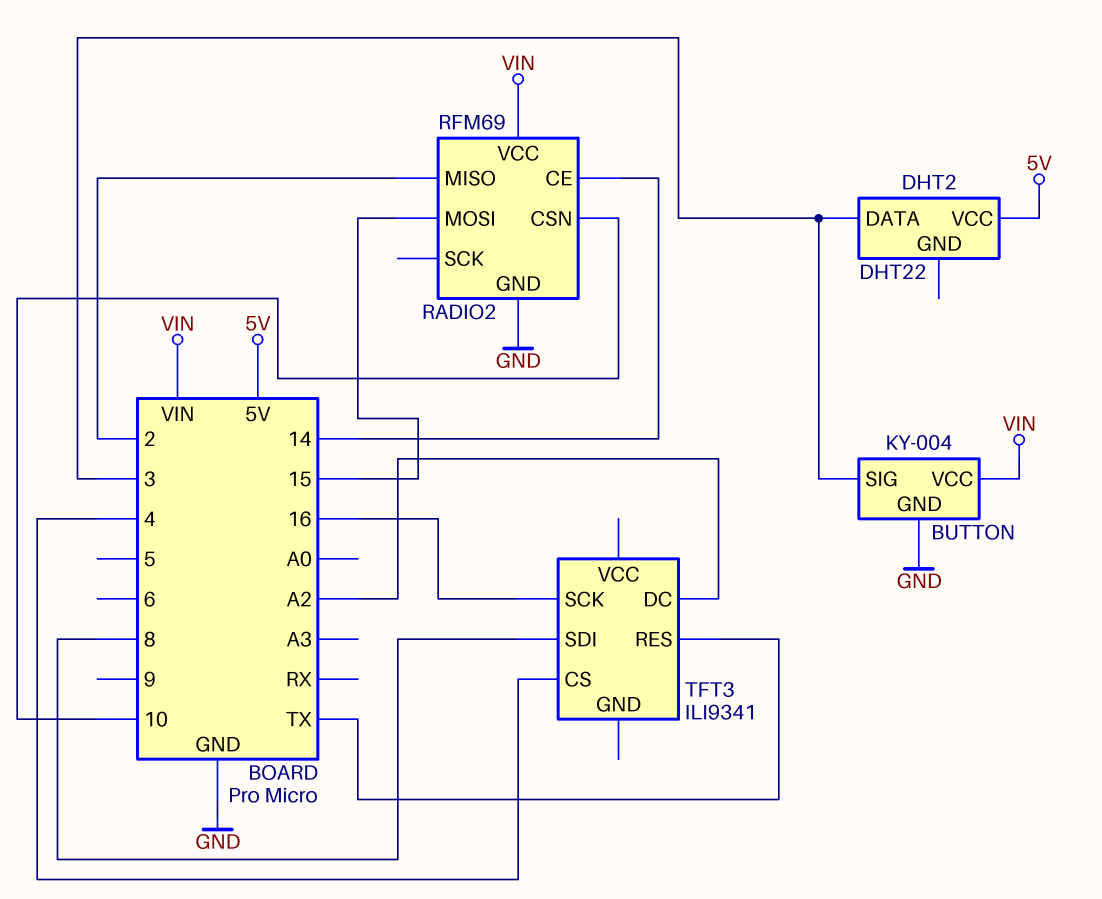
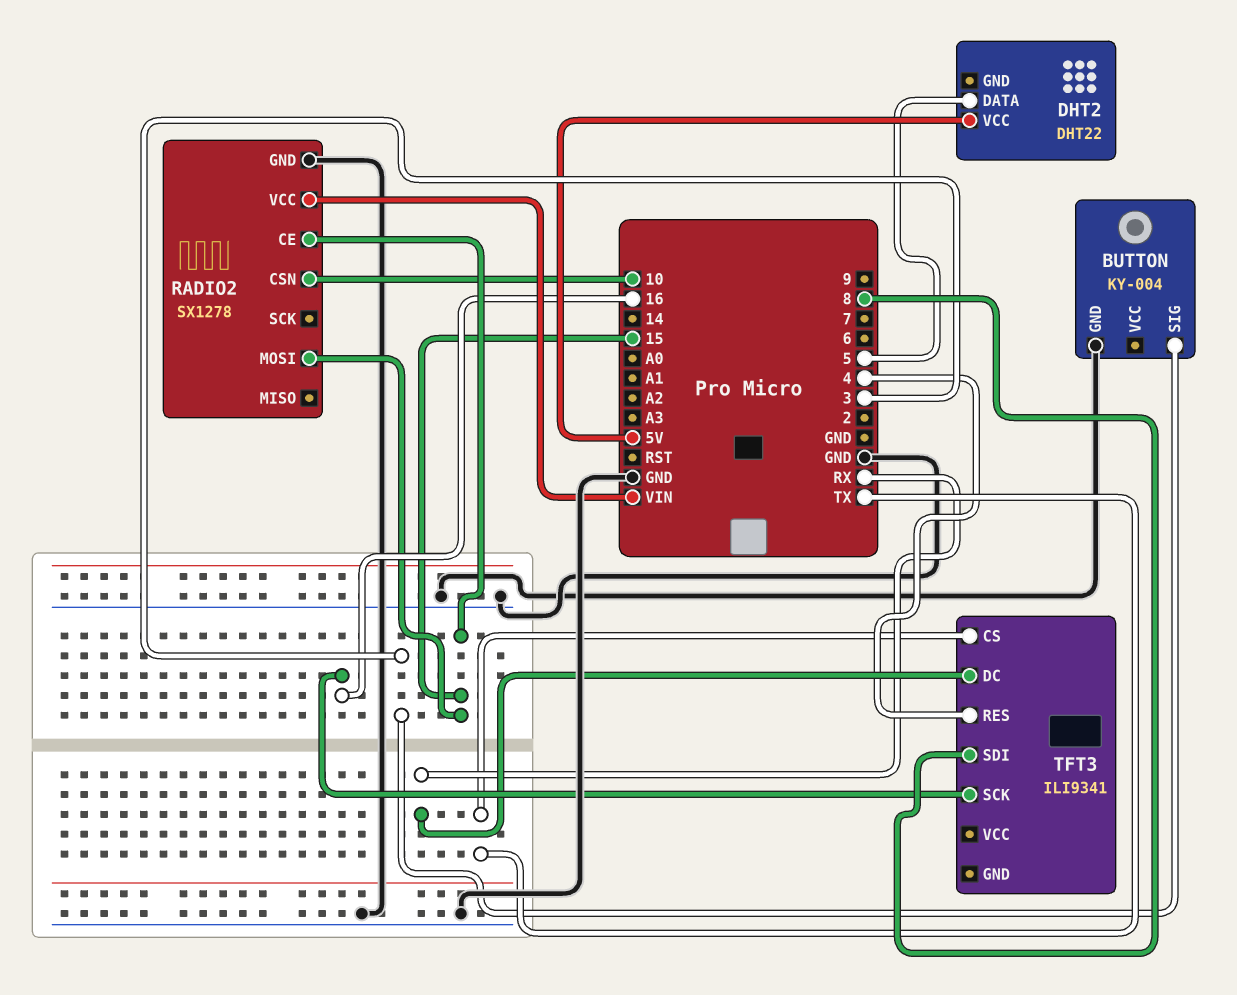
BUTTON pin VCC: VIN -> none
DHT2 pin DATA: 3 -> 5
RADIO2: RFM69 -> SX1278
RADIO2 pin CE: 14 -> 15
RADIO2 pin MISO: 2 -> none
TFT3 pin CS: 4 -> TX
TFT3 pin DC: A2 -> RX
TFT3 pin RES: TX -> 4

